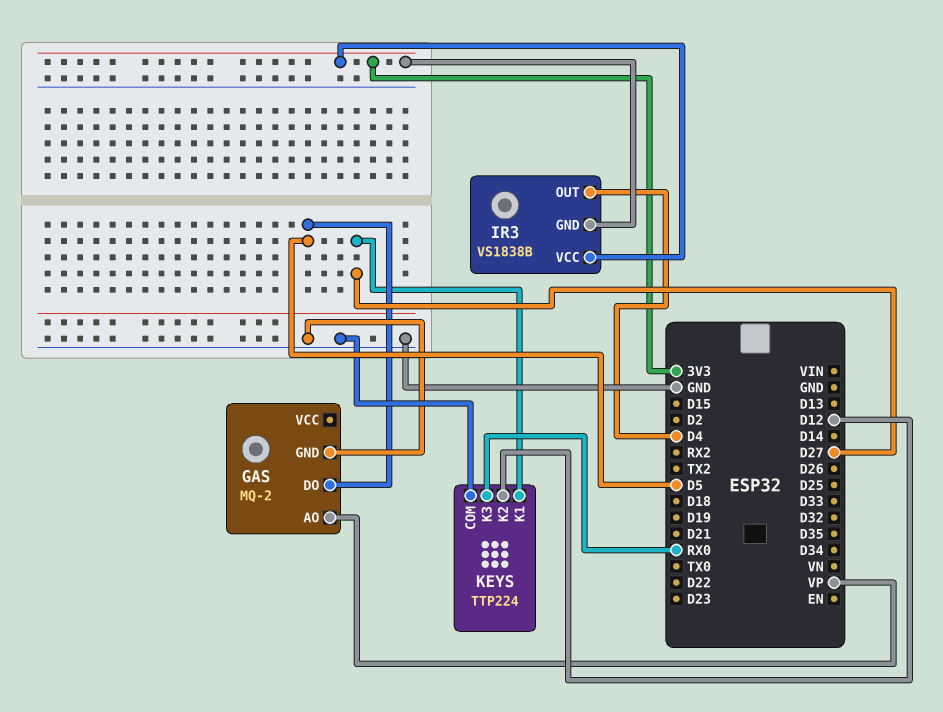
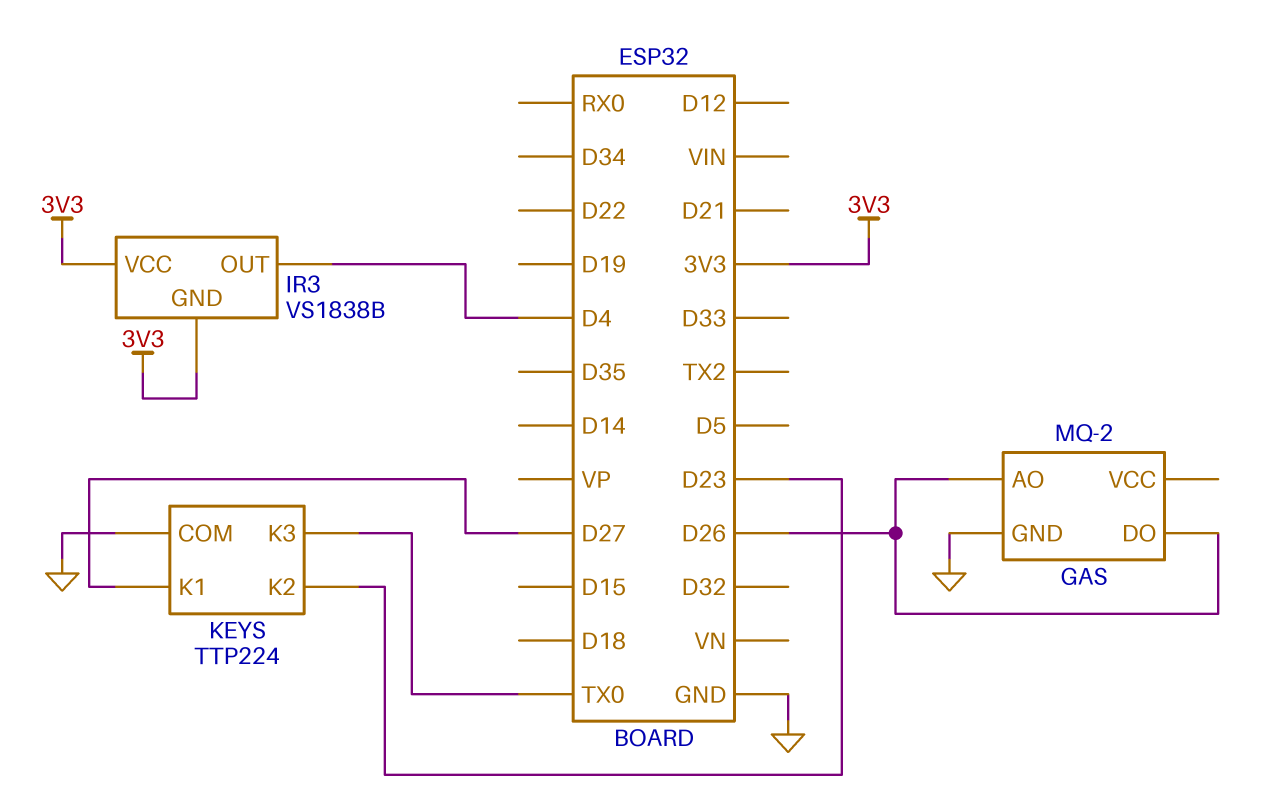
GAS pin AO: VP -> D26
GAS pin DO: D5 -> D26
KEYS pin K2: D12 -> D23
KEYS pin K3: RX0 -> TX0

